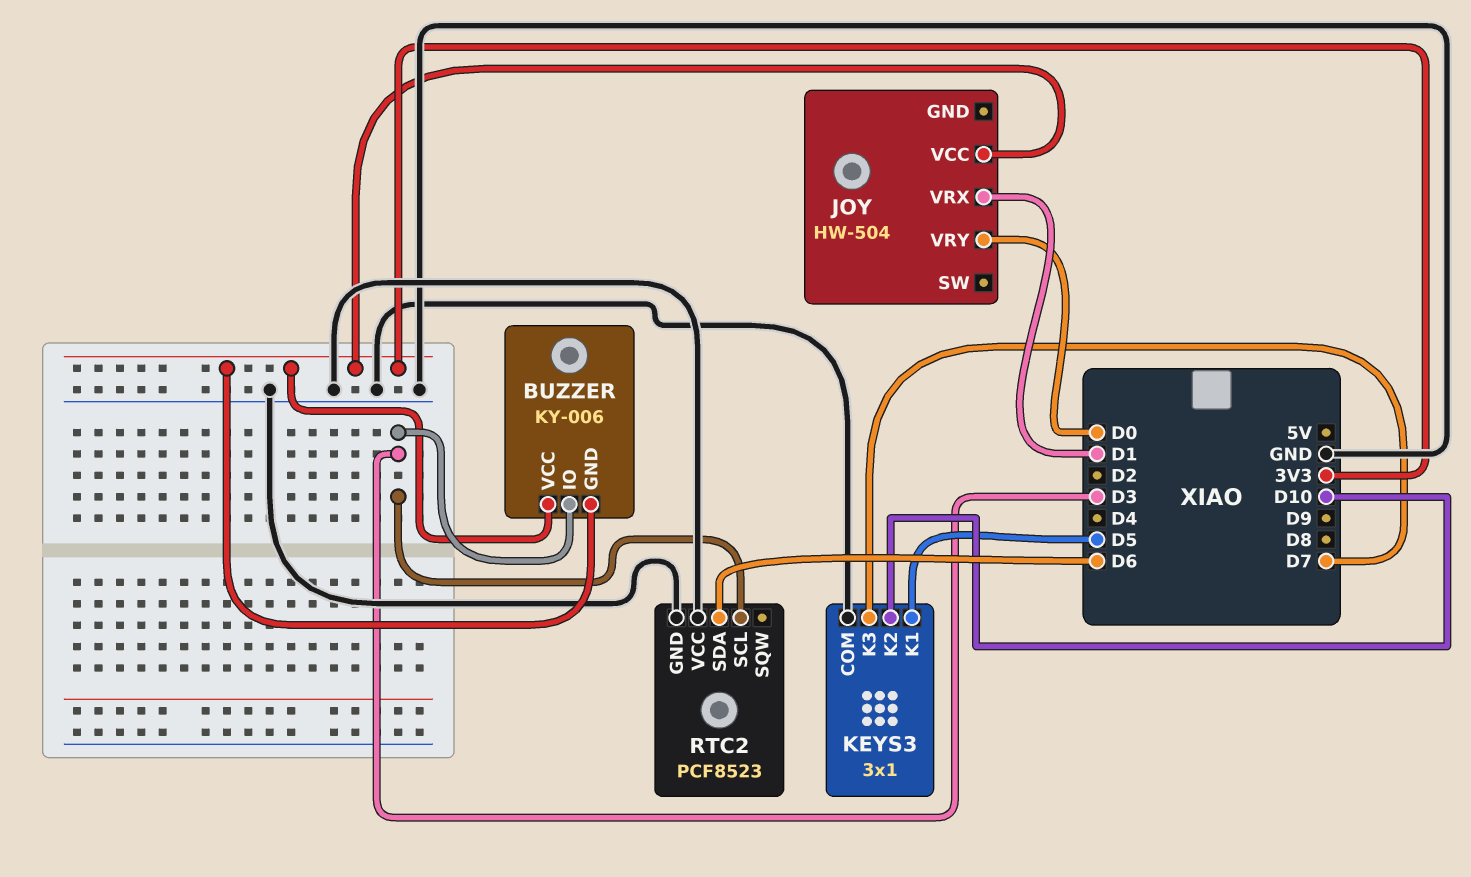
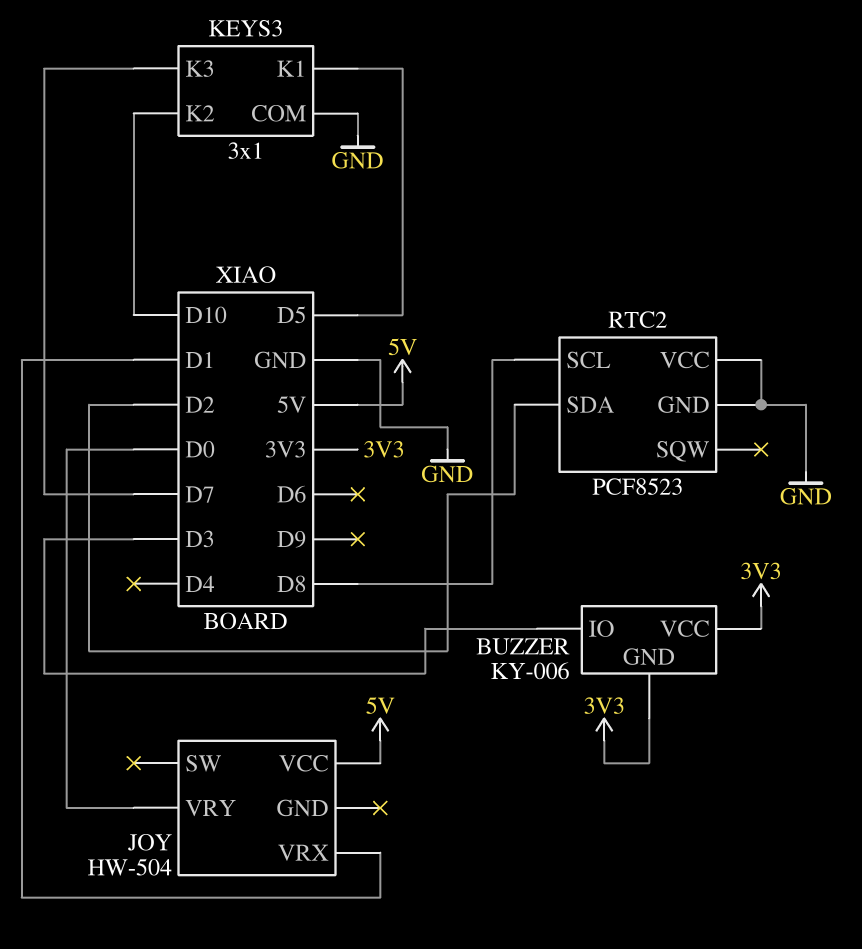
JOY pin VCC: 3V3 -> 5V
RTC2 pin SCL: D3 -> D8
RTC2 pin SDA: D6 -> D2

